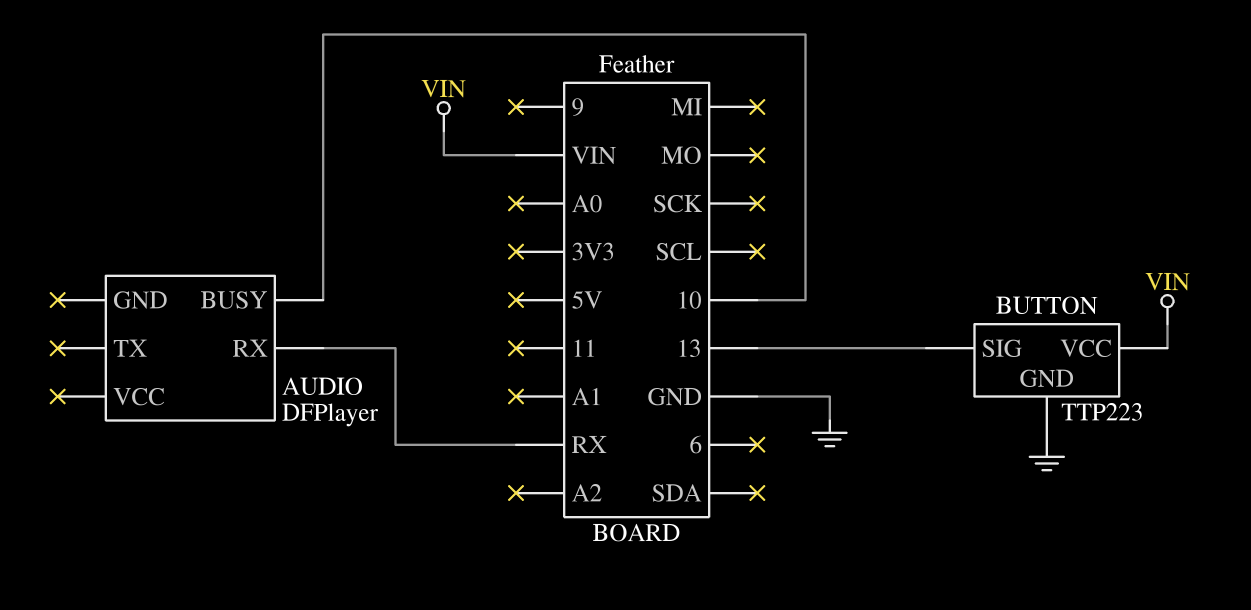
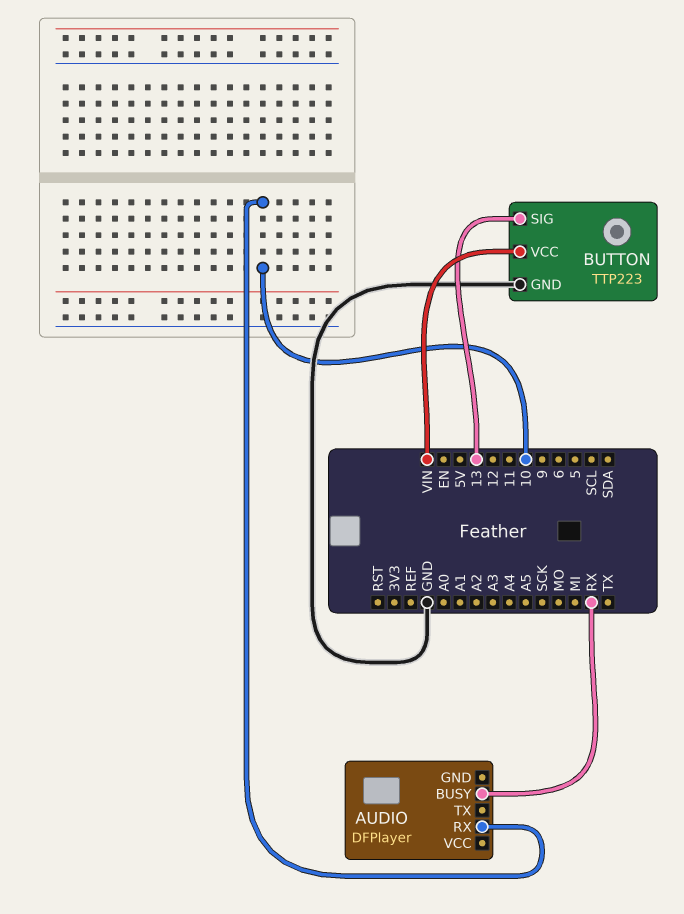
AUDIO pin BUSY: 10 -> RX
AUDIO pin RX: RX -> 10

